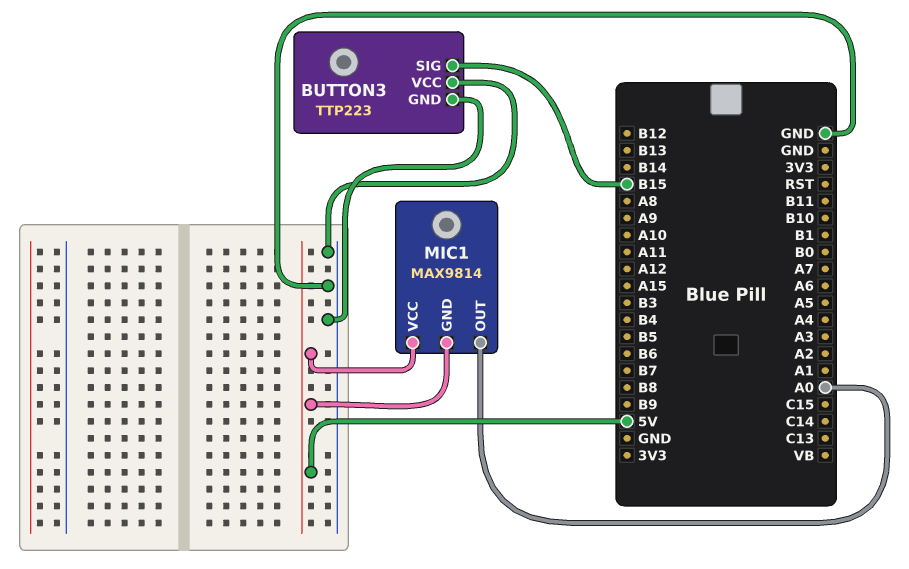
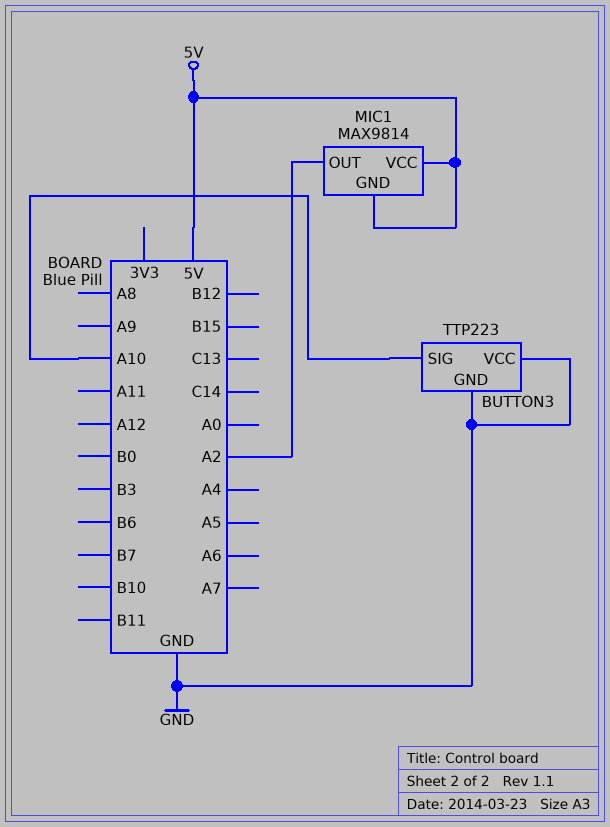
BUTTON3 pin SIG: B15 -> A10
MIC1 pin OUT: A0 -> A2

